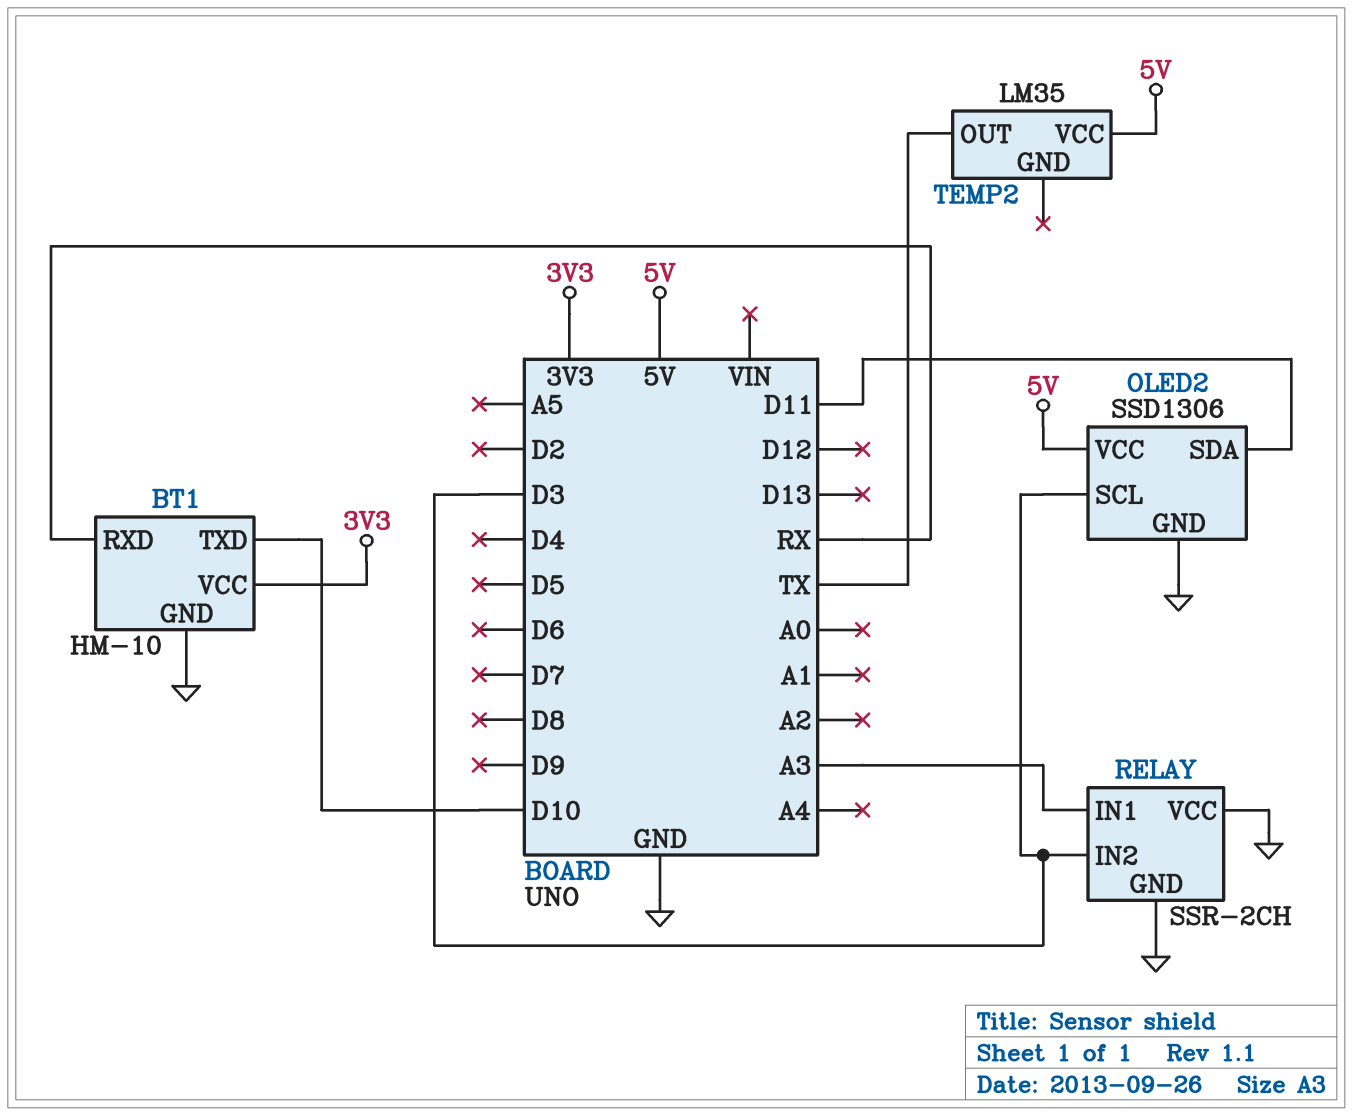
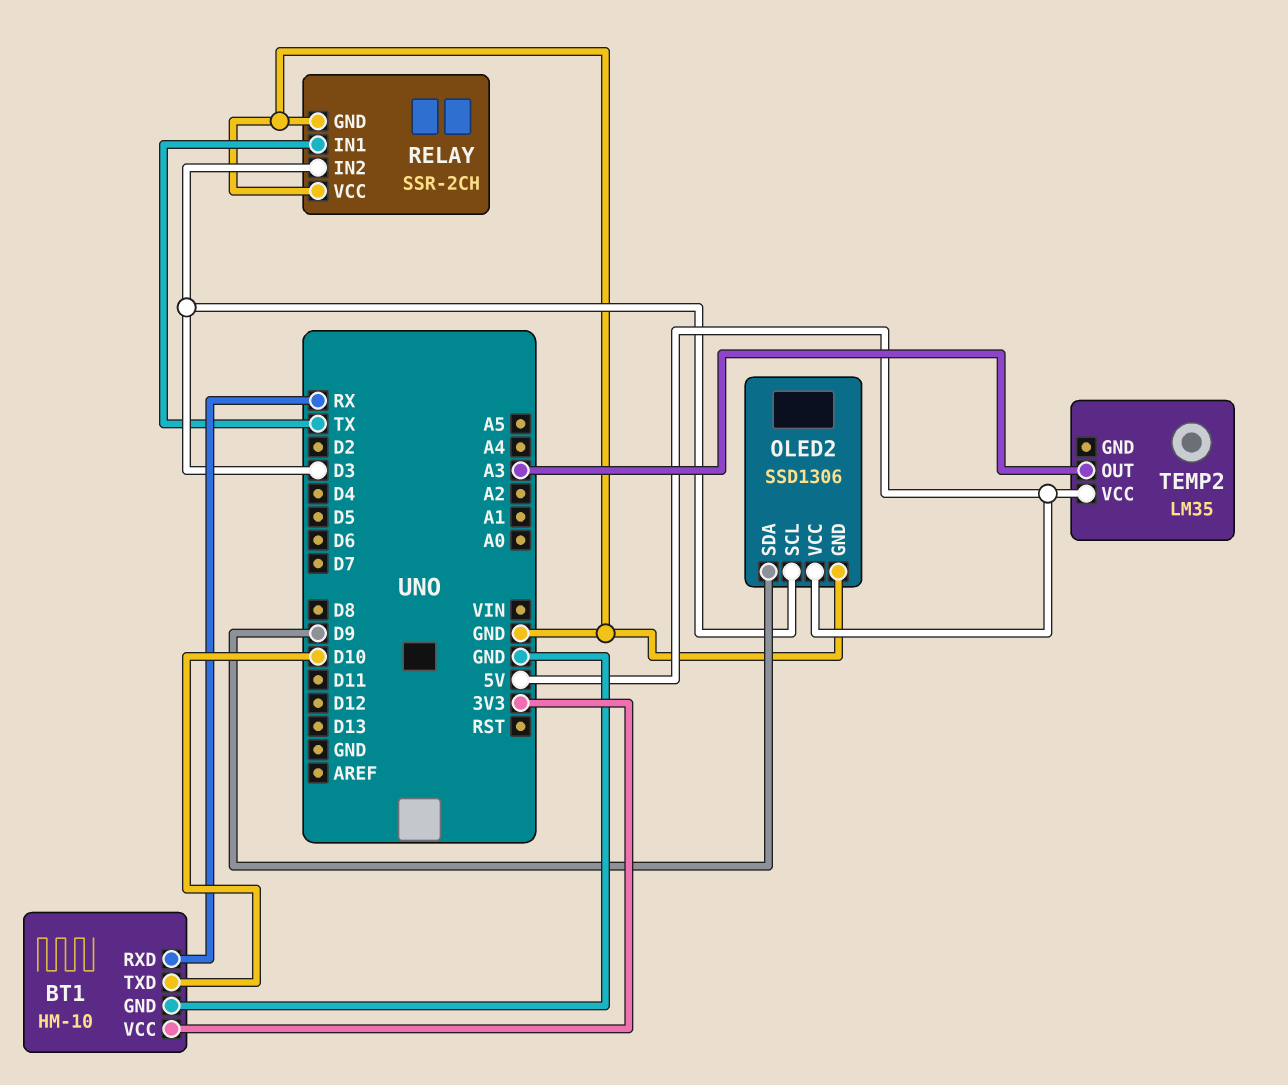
OLED2 pin SDA: D11 -> D9
RELAY pin IN1: A3 -> TX
TEMP2 pin OUT: TX -> A3

